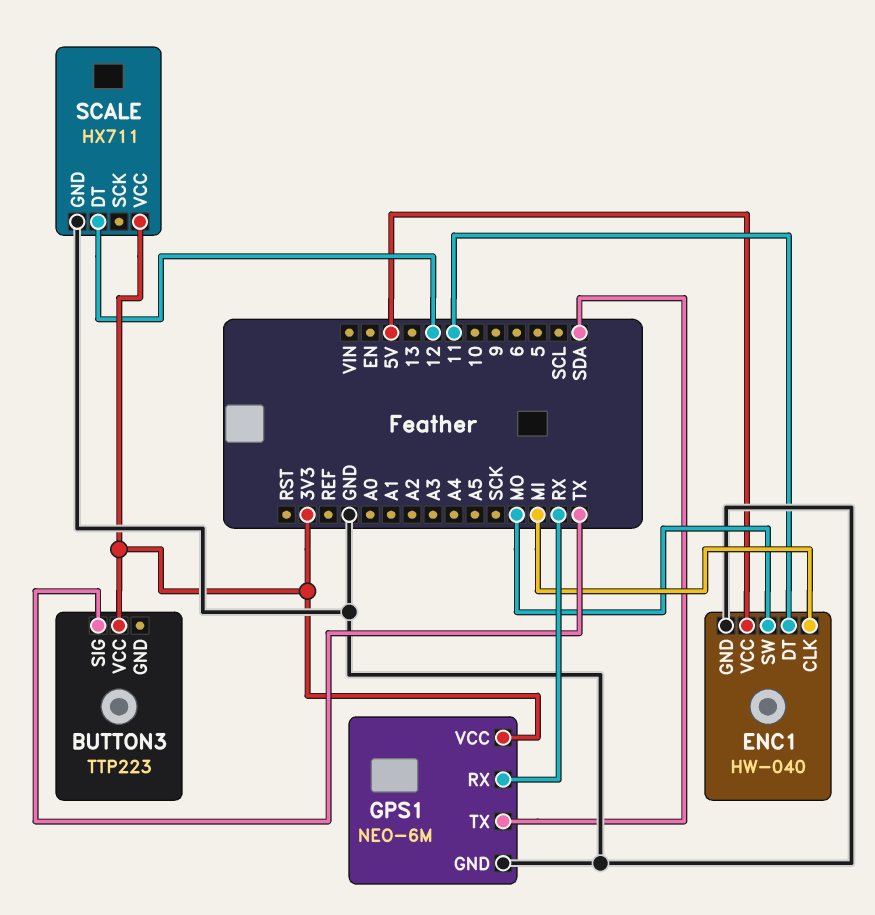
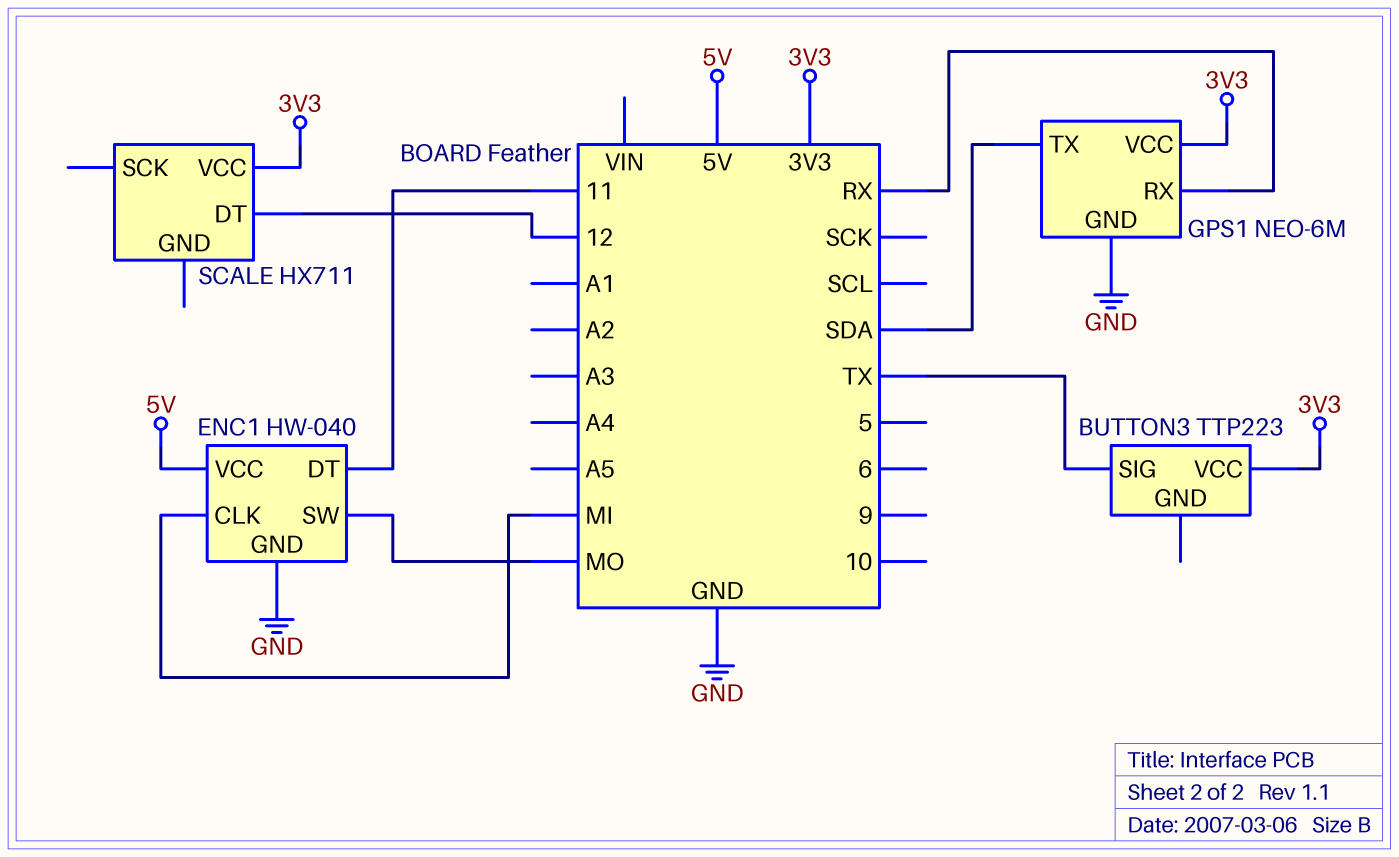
SCALE pin GND: GND -> none

